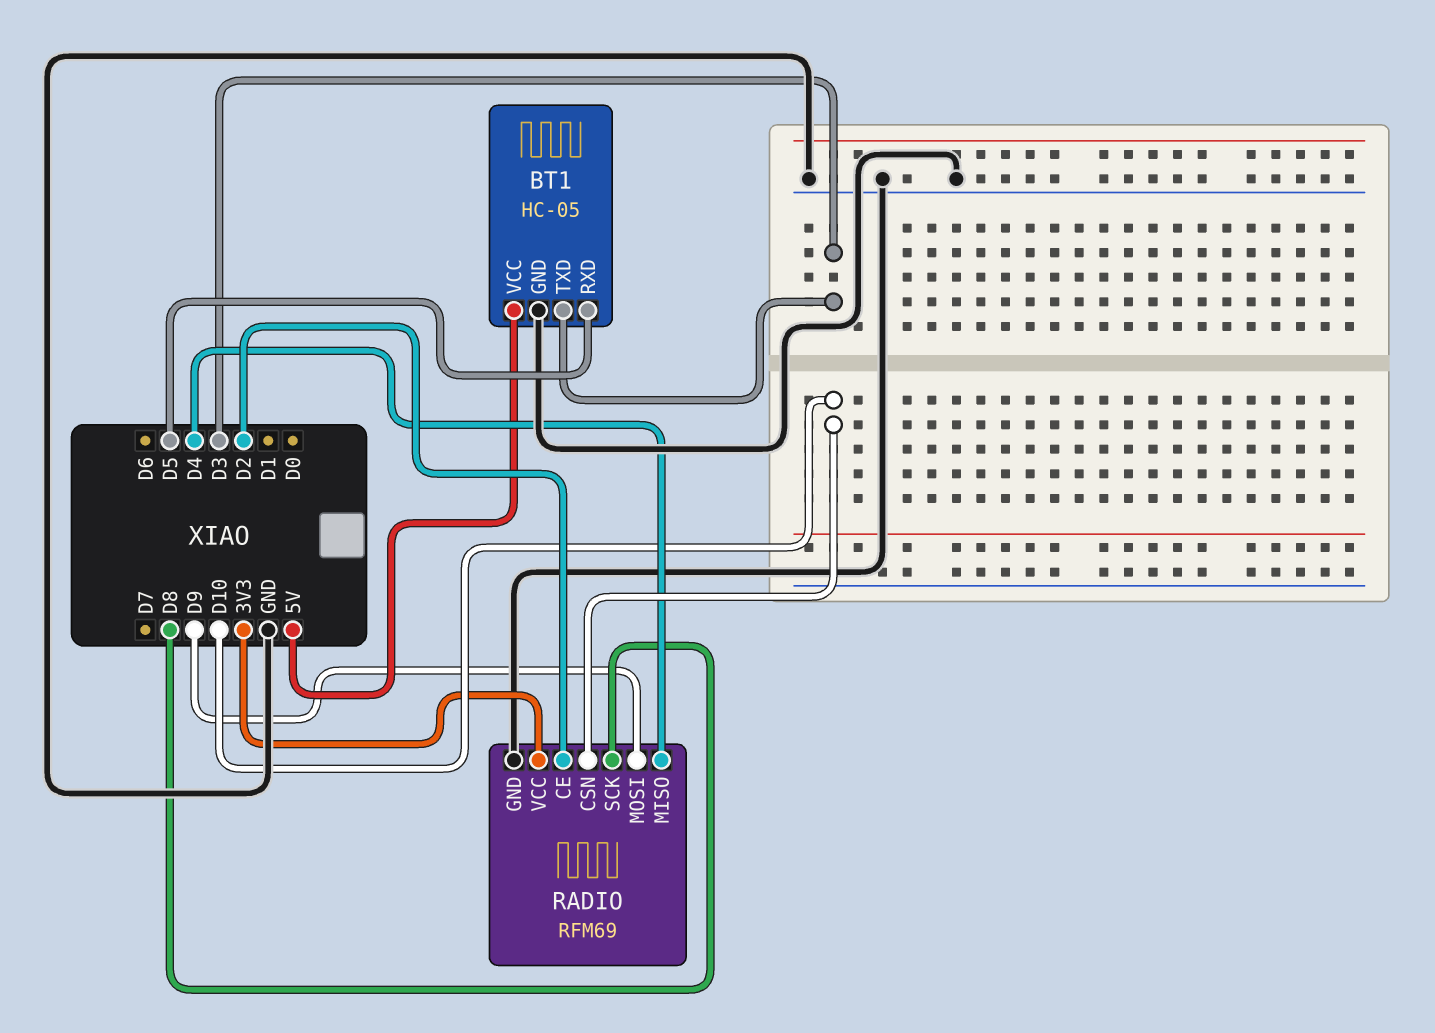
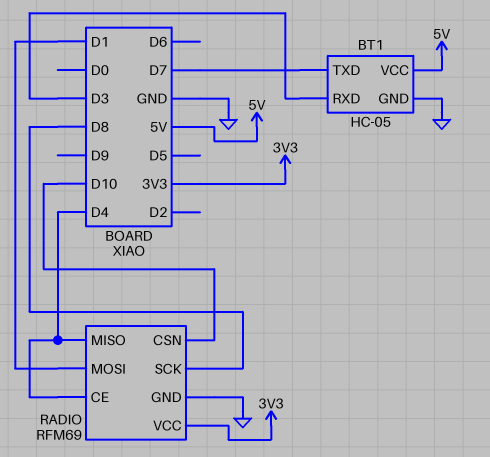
BT1 pin RXD: D5 -> D3
BT1 pin TXD: D3 -> D7
RADIO pin CE: D2 -> D4
RADIO pin MOSI: D9 -> D1

